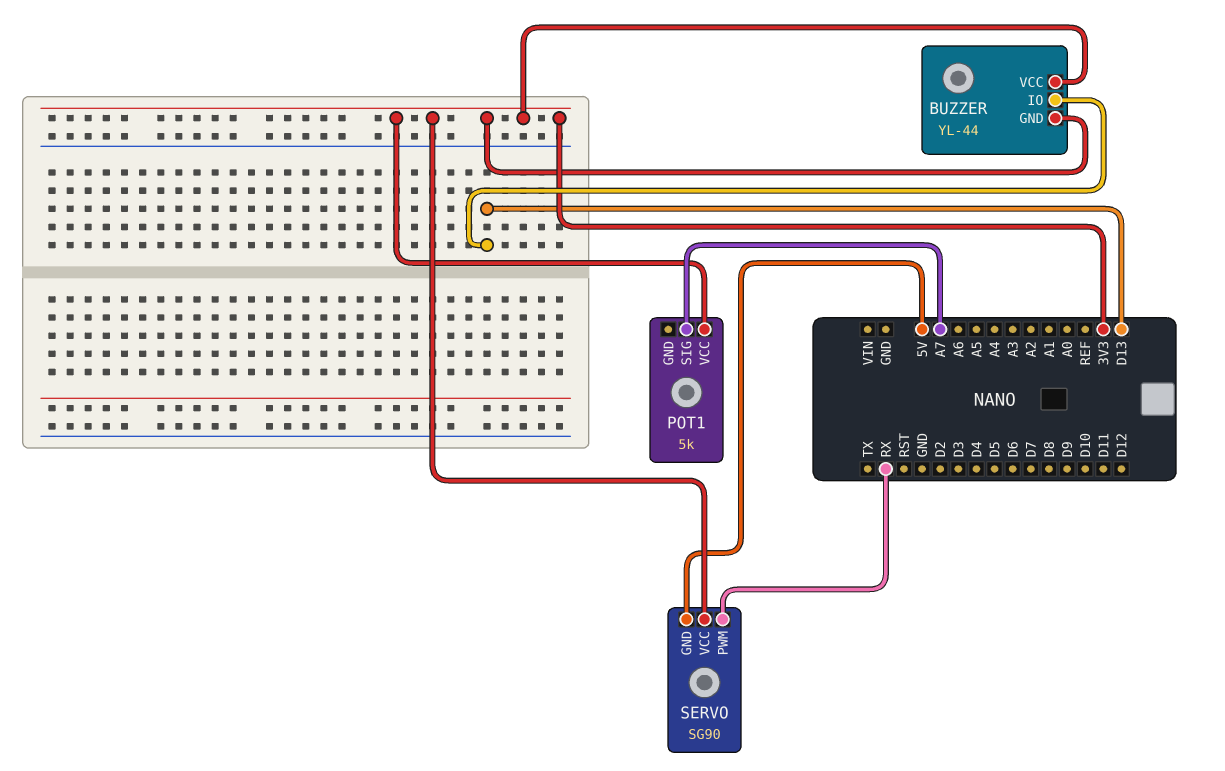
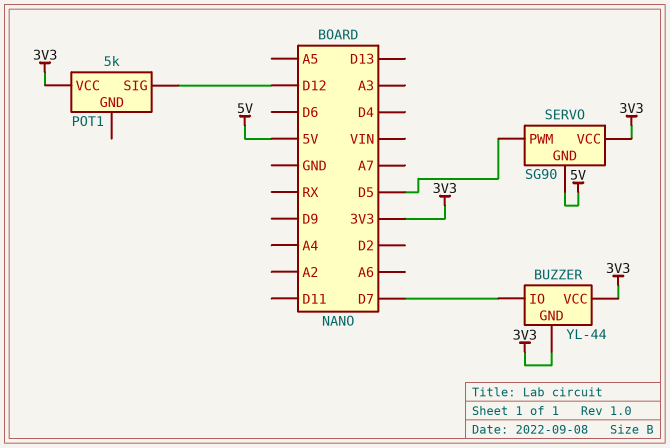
BUZZER pin IO: D13 -> D7
POT1 pin SIG: A7 -> D12
SERVO pin PWM: RX -> D5

